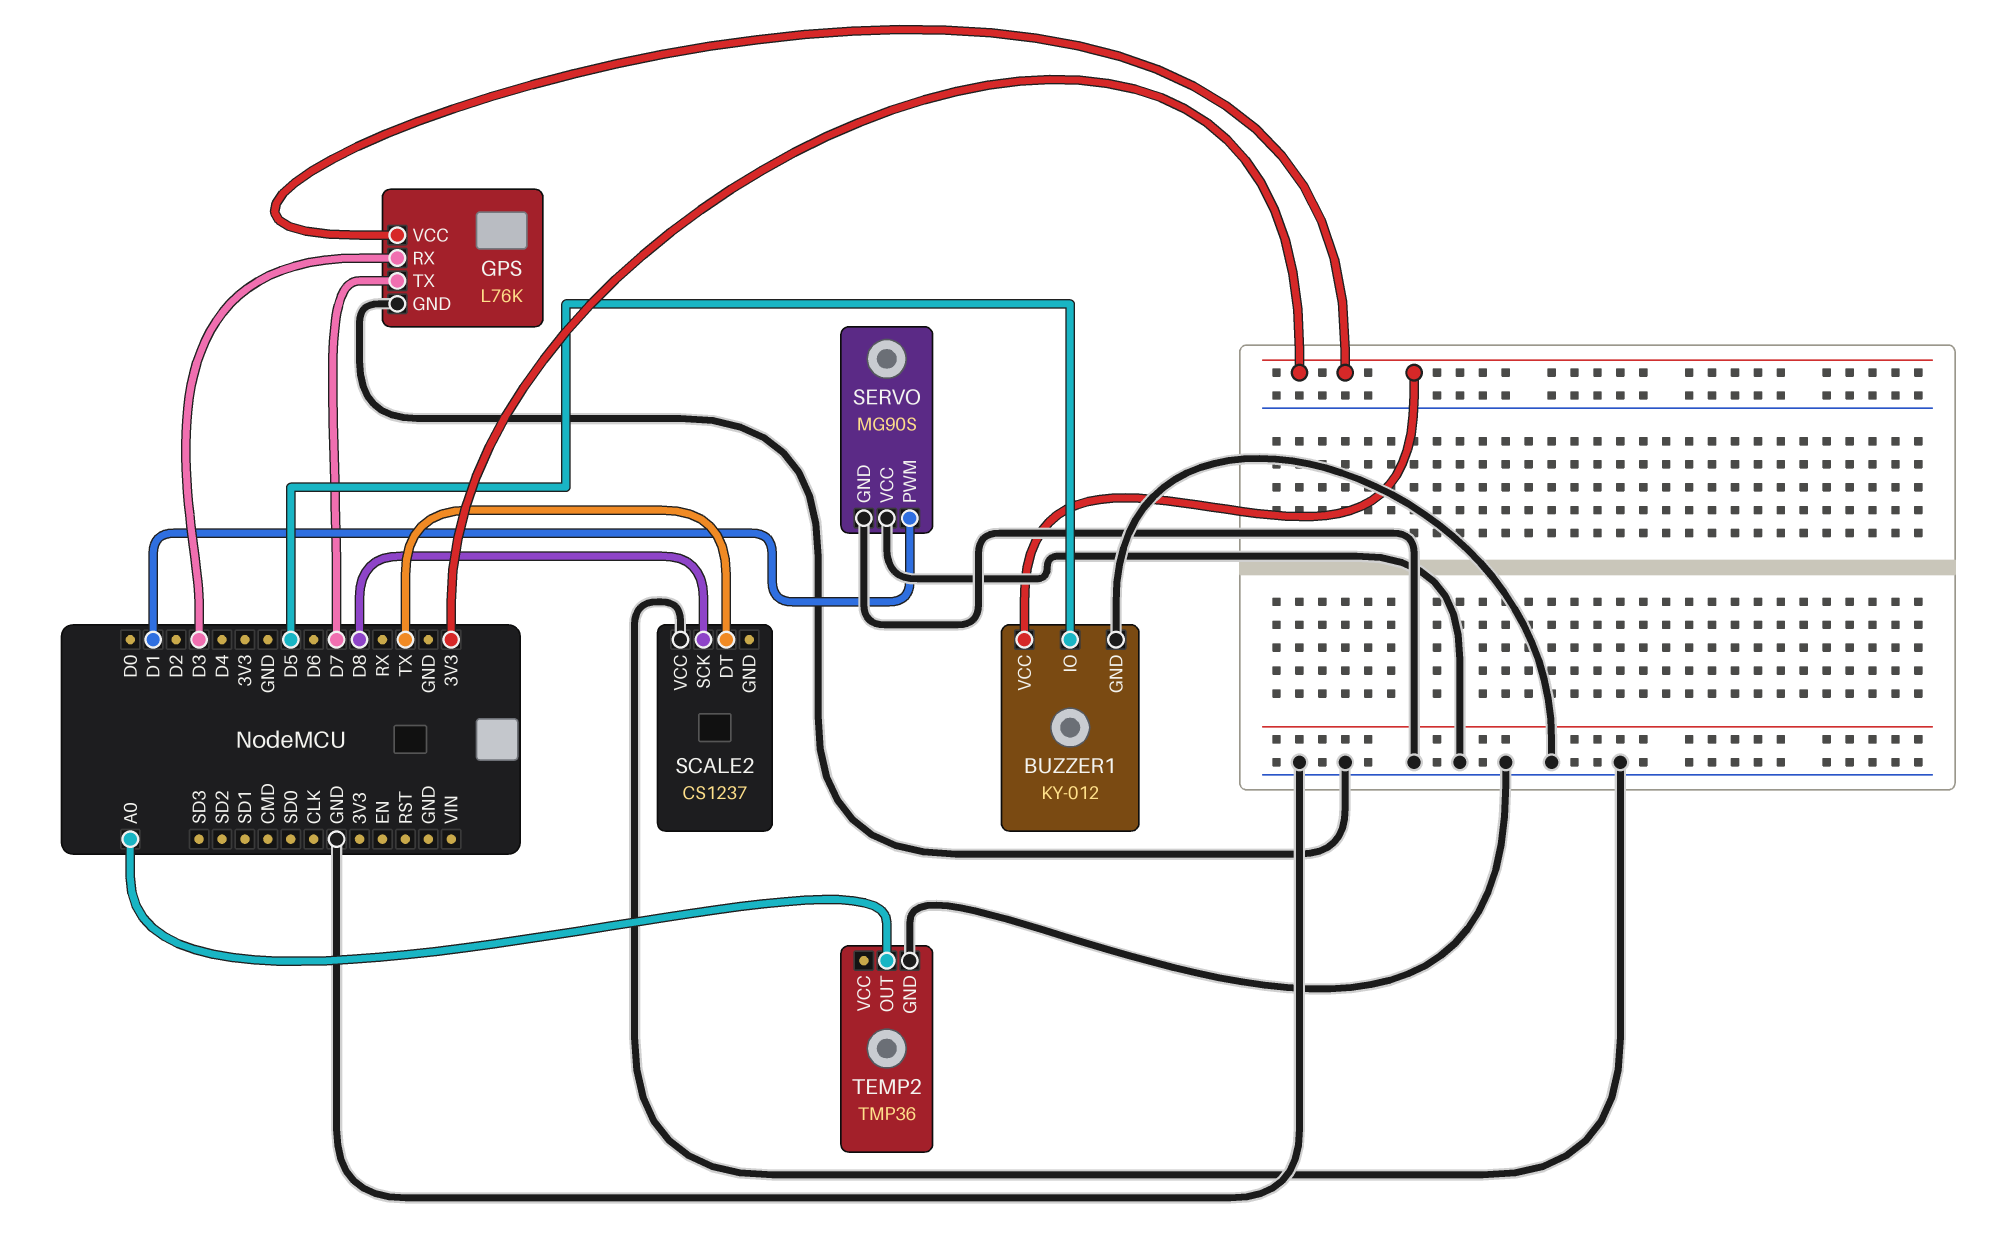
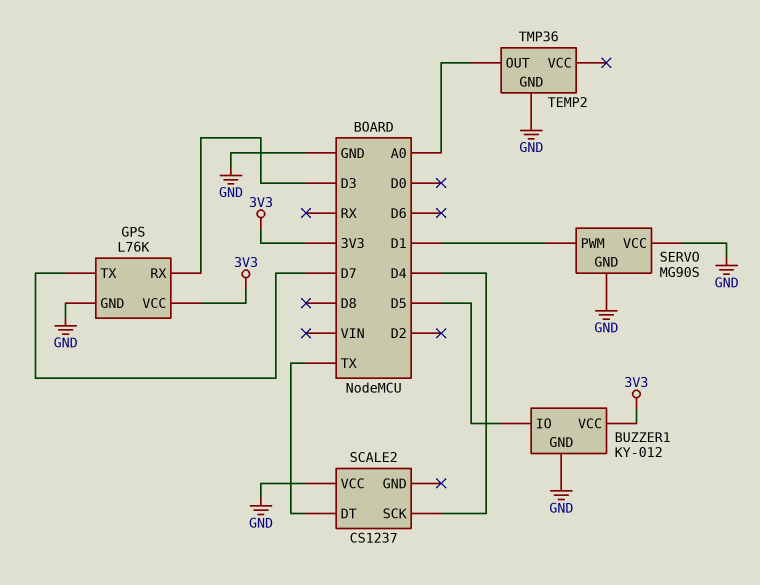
SCALE2 pin SCK: D8 -> D4

